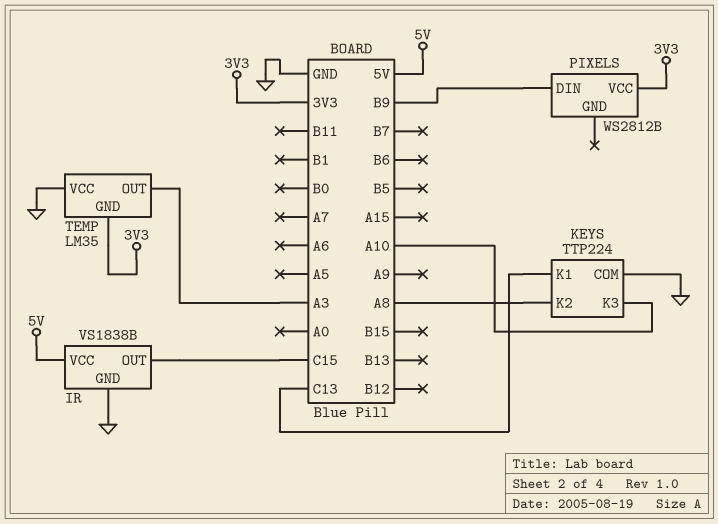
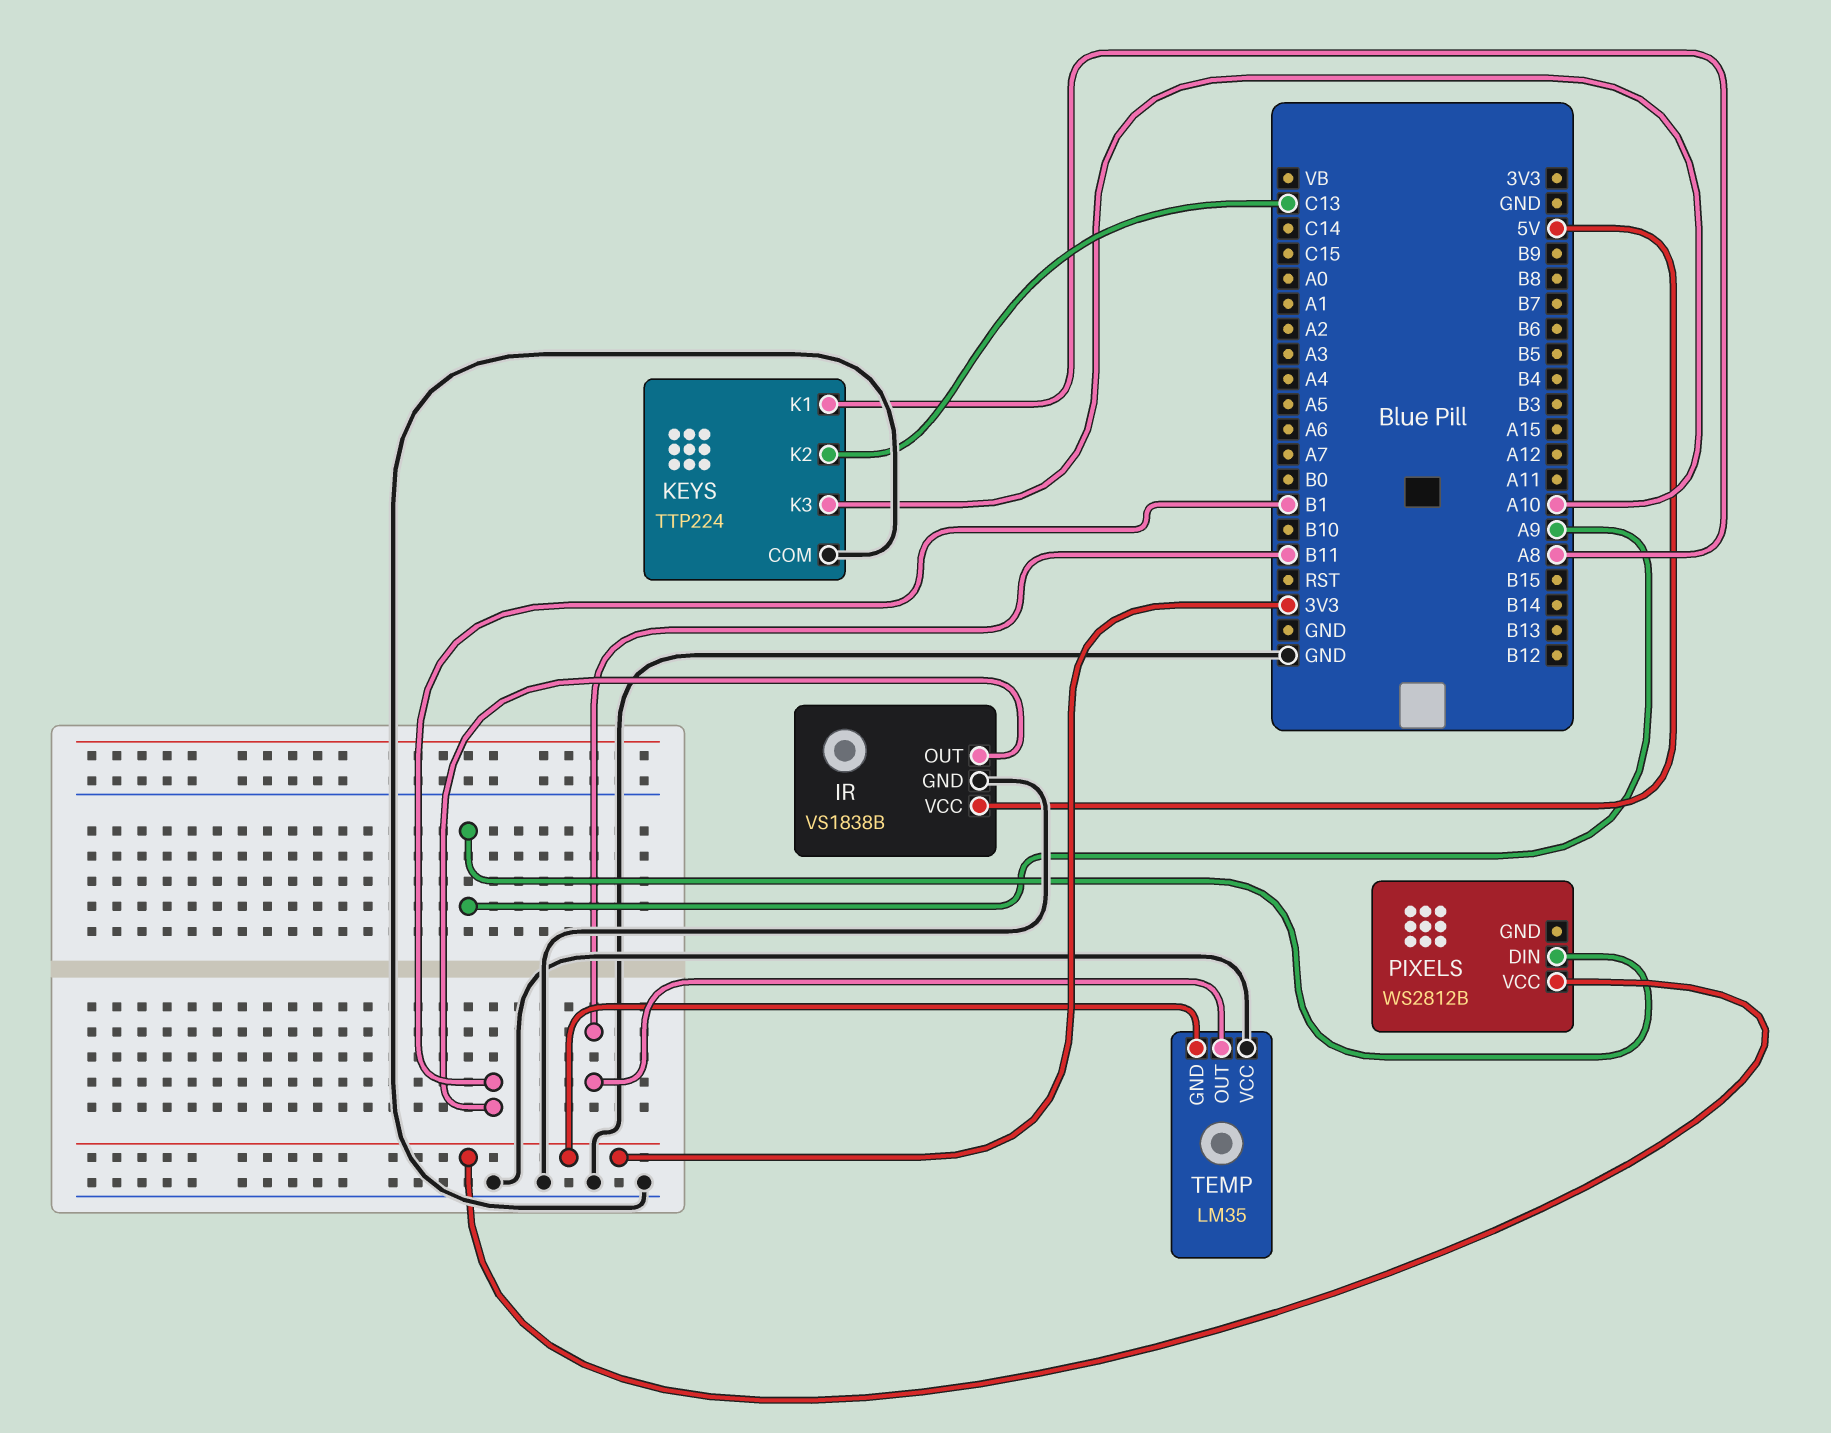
IR pin OUT: C15 -> B1
KEYS pin K1: C13 -> A8
KEYS pin K2: A8 -> C13
PIXELS pin DIN: B9 -> A9
TEMP pin OUT: A3 -> B11

